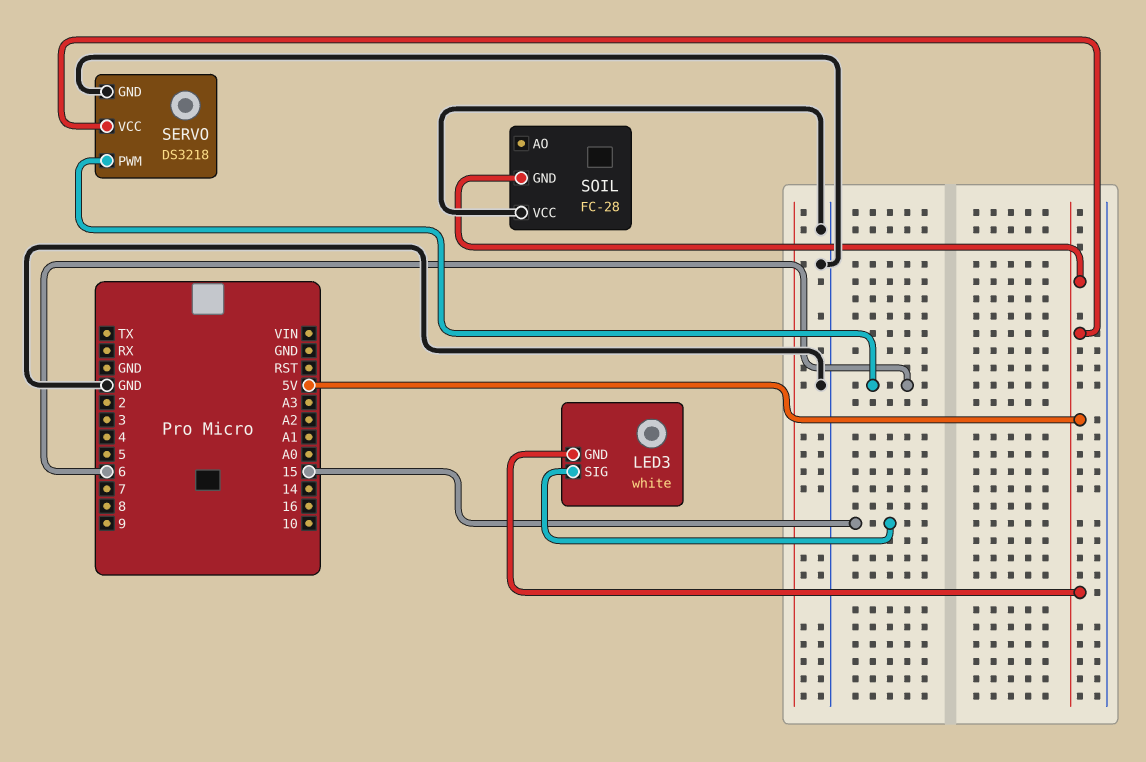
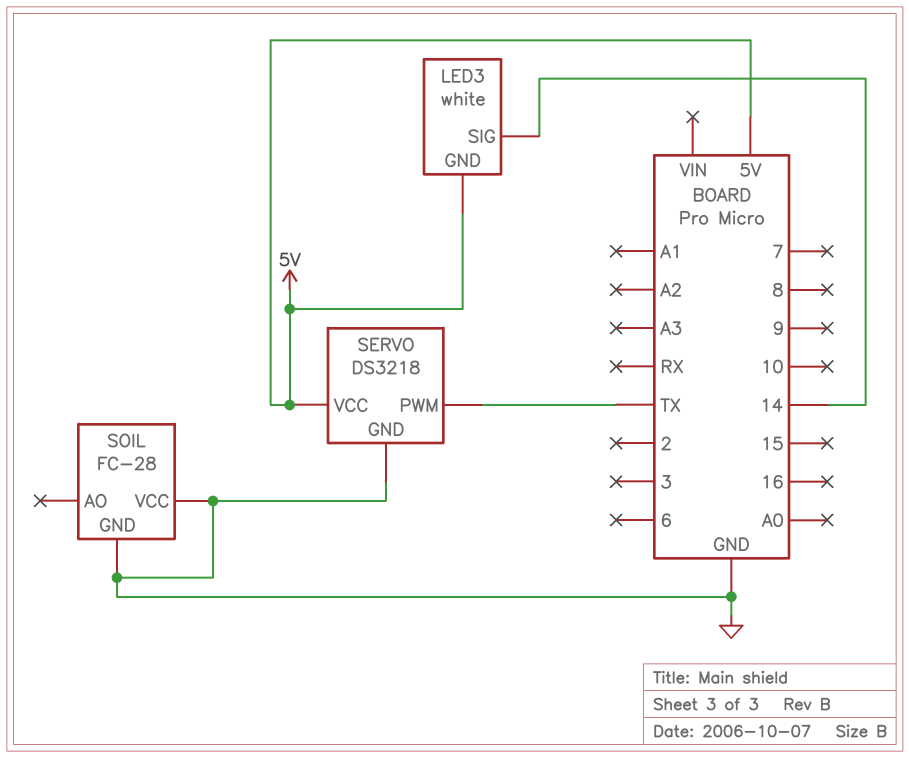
LED3 pin SIG: 15 -> 14
SERVO pin PWM: 6 -> TX
SOIL pin GND: 5V -> GND

